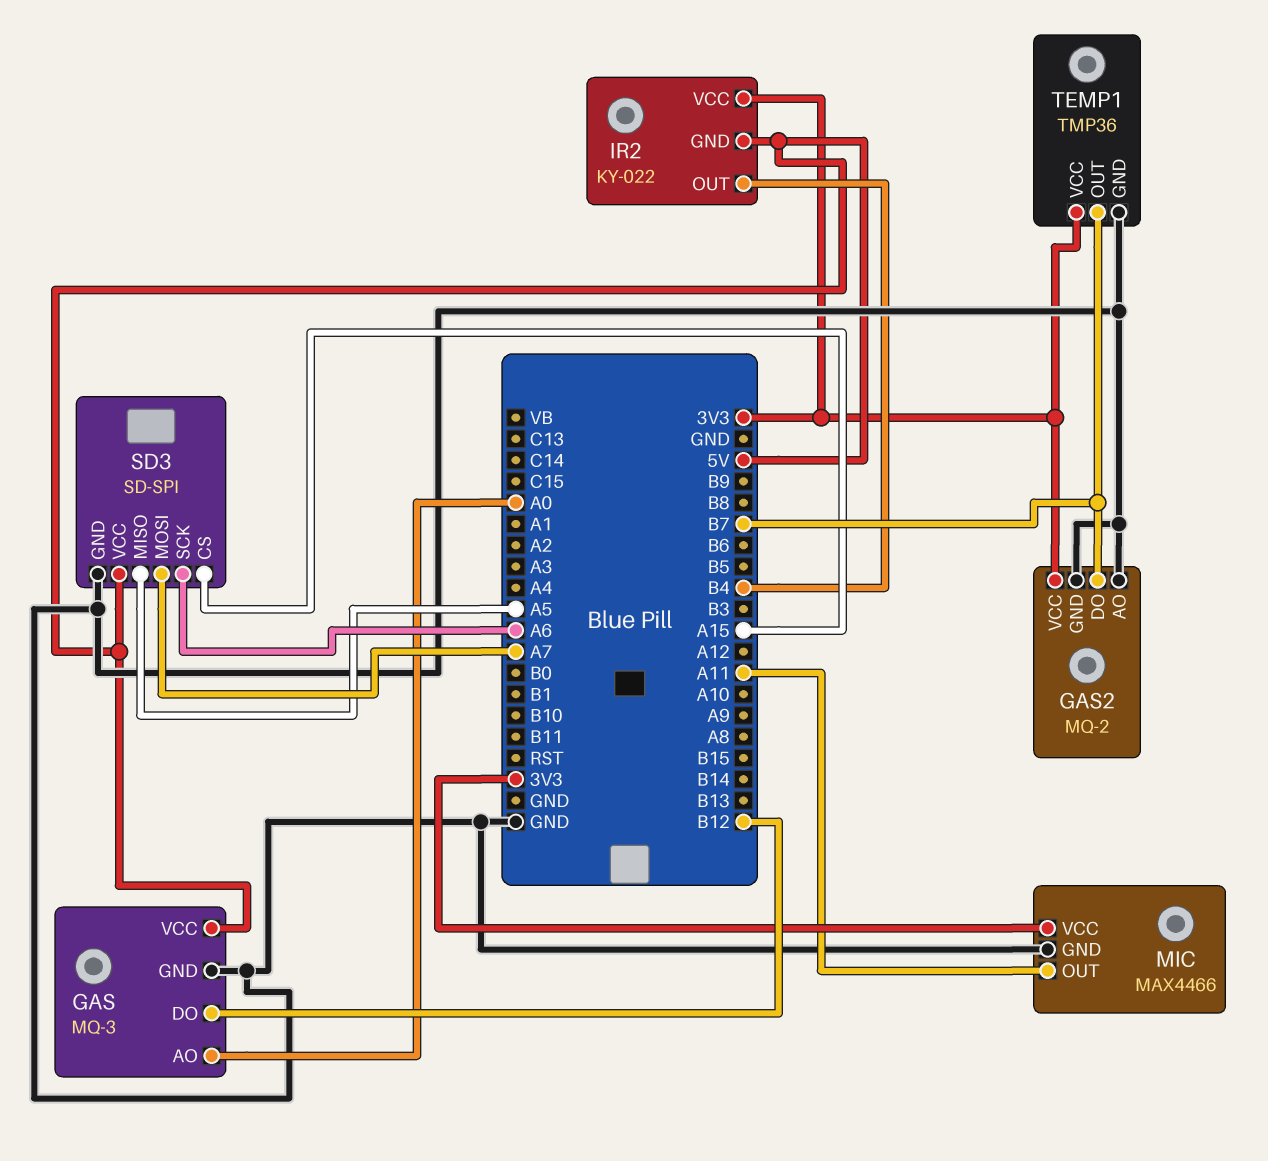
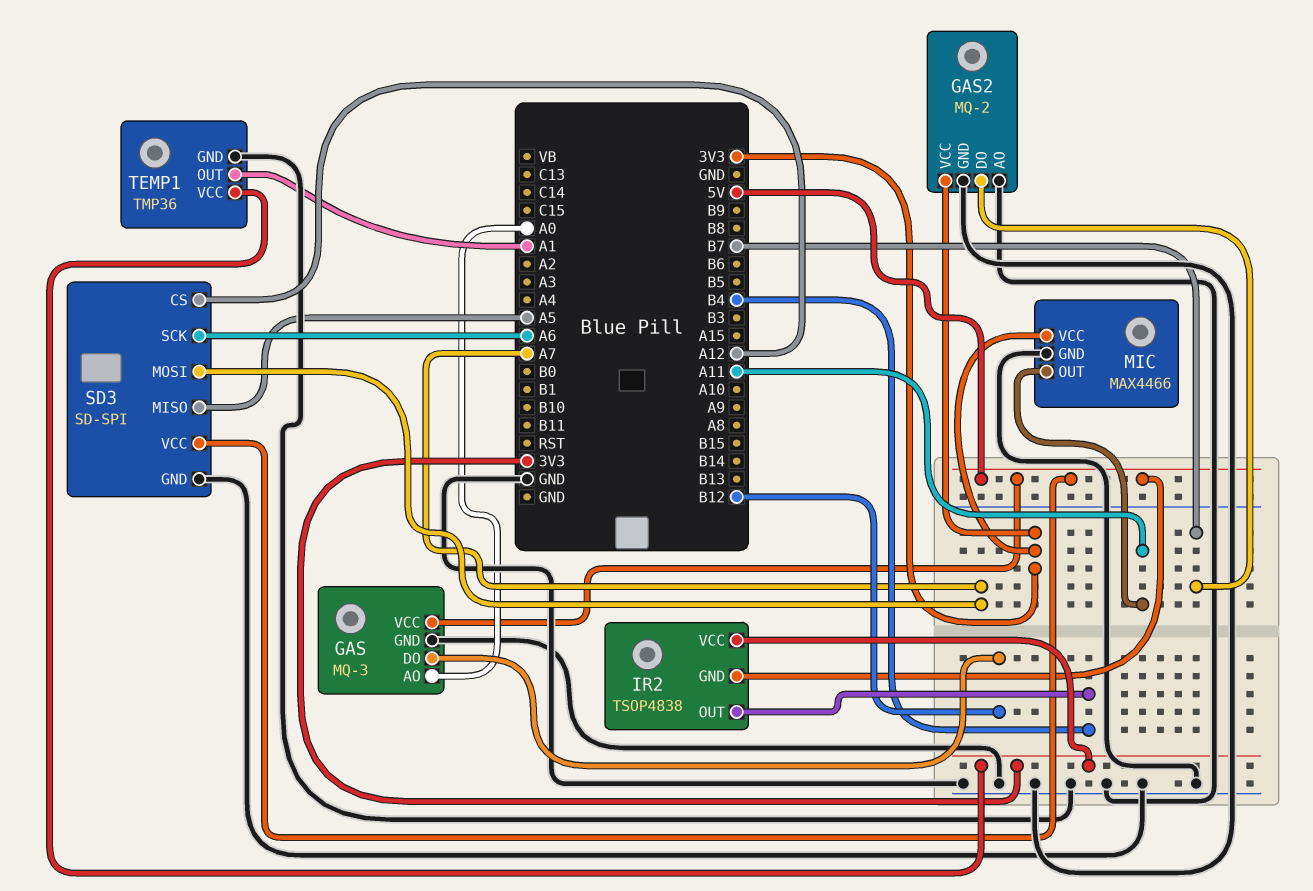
IR2: KY-022 -> TSOP4838
SD3 pin CS: A15 -> A12
TEMP1 pin OUT: B7 -> A1

